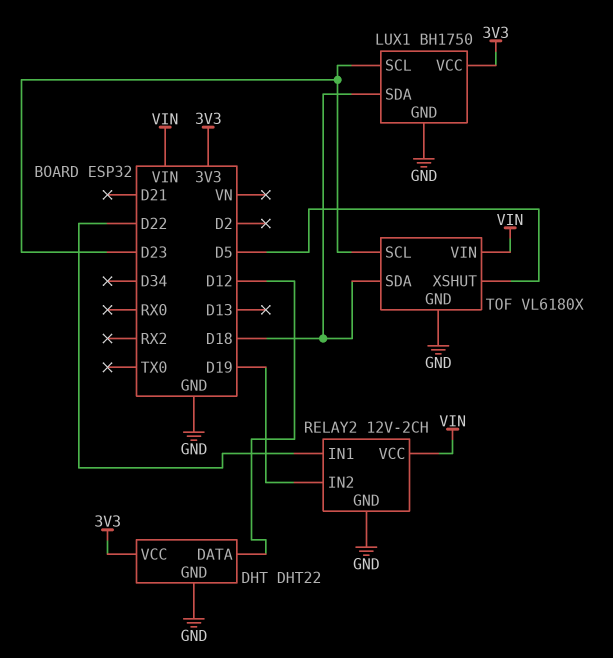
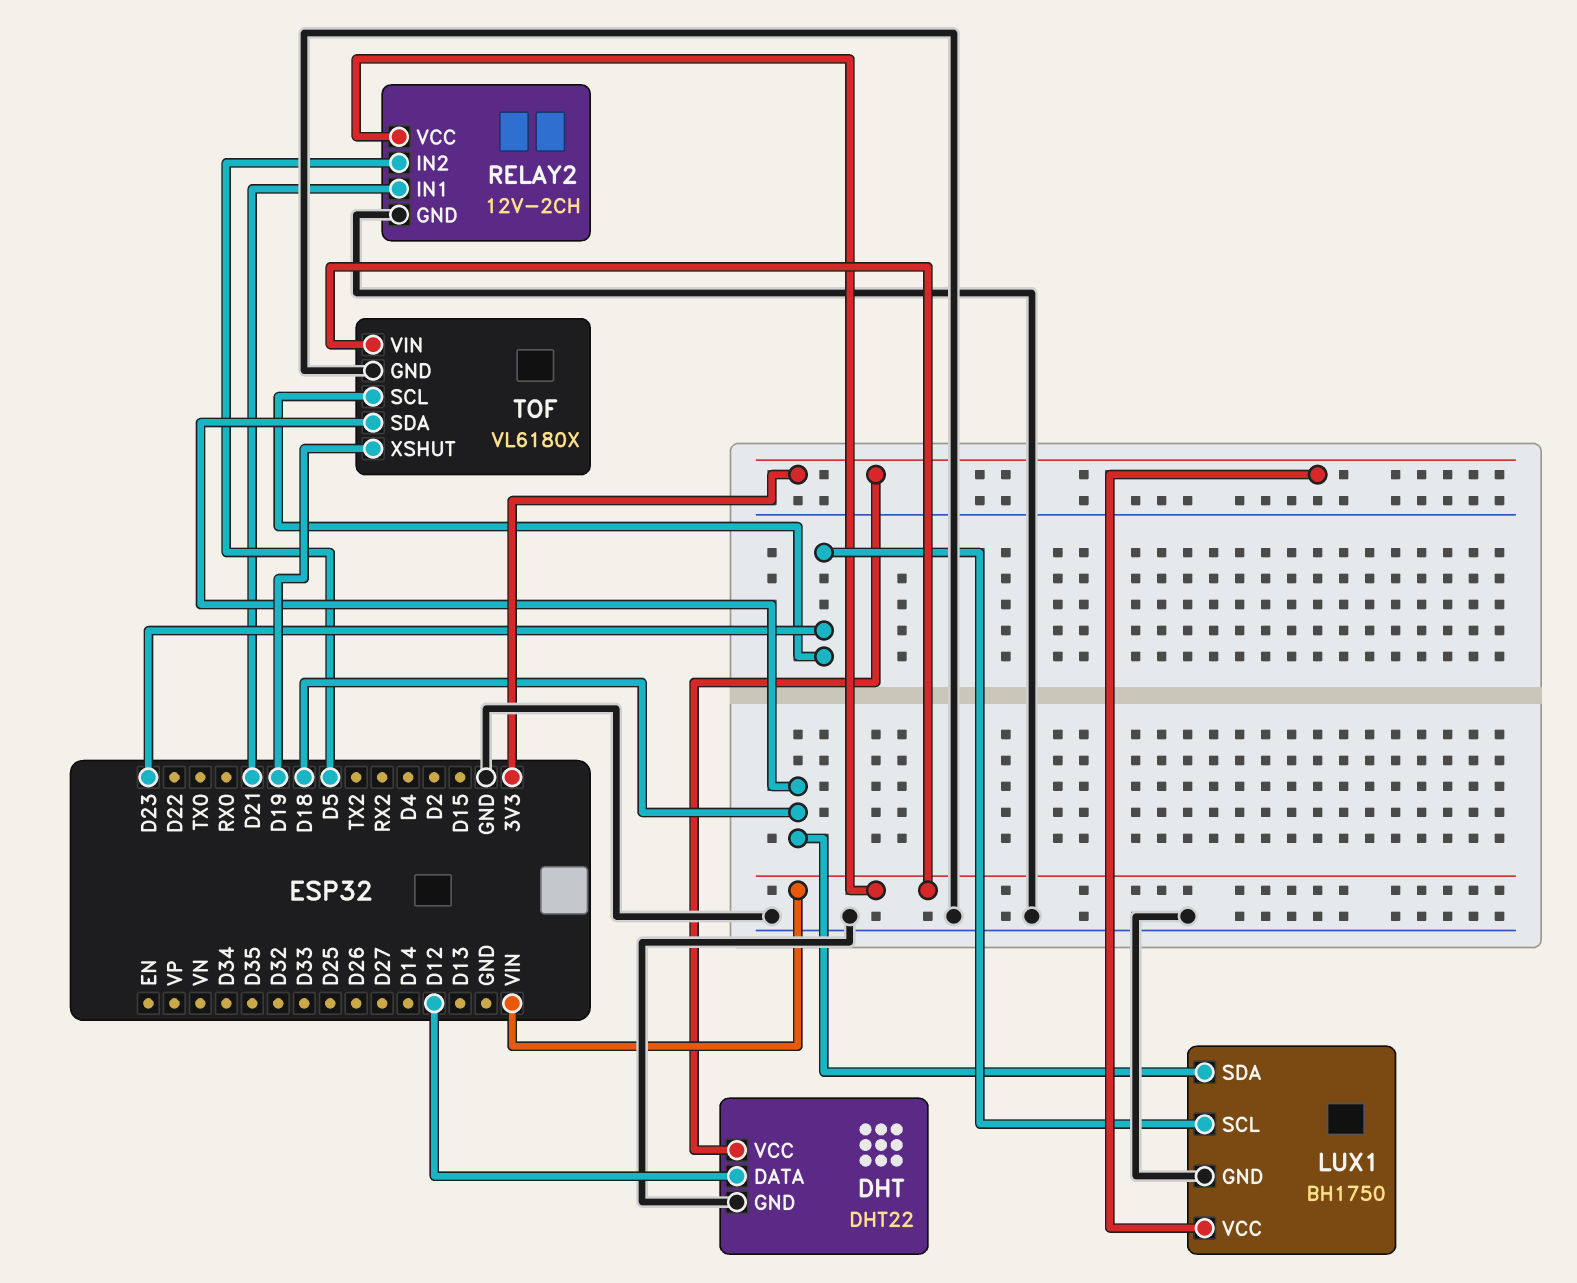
RELAY2 pin IN1: D22 -> D21
RELAY2 pin IN2: D19 -> D5
TOF pin XSHUT: D5 -> D19

